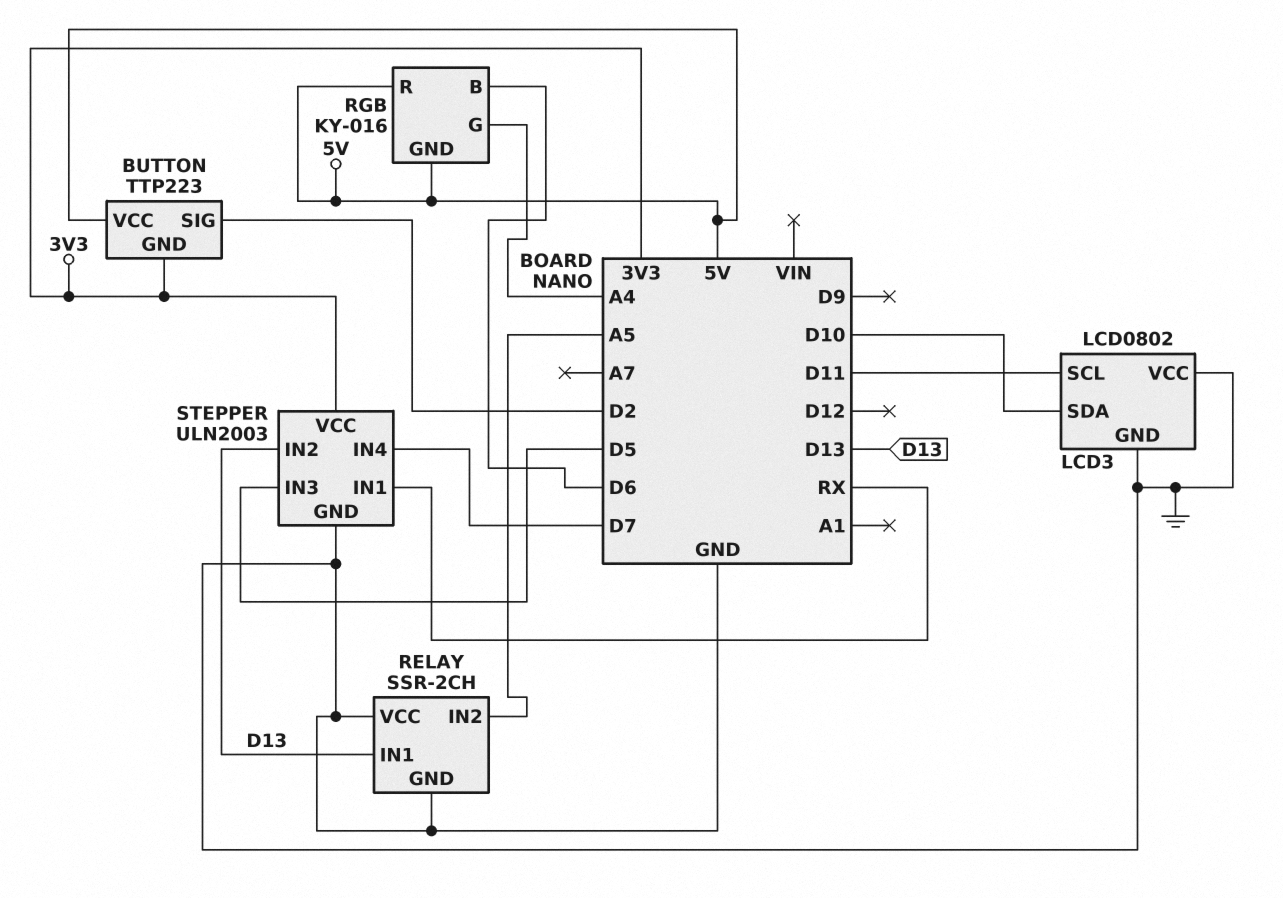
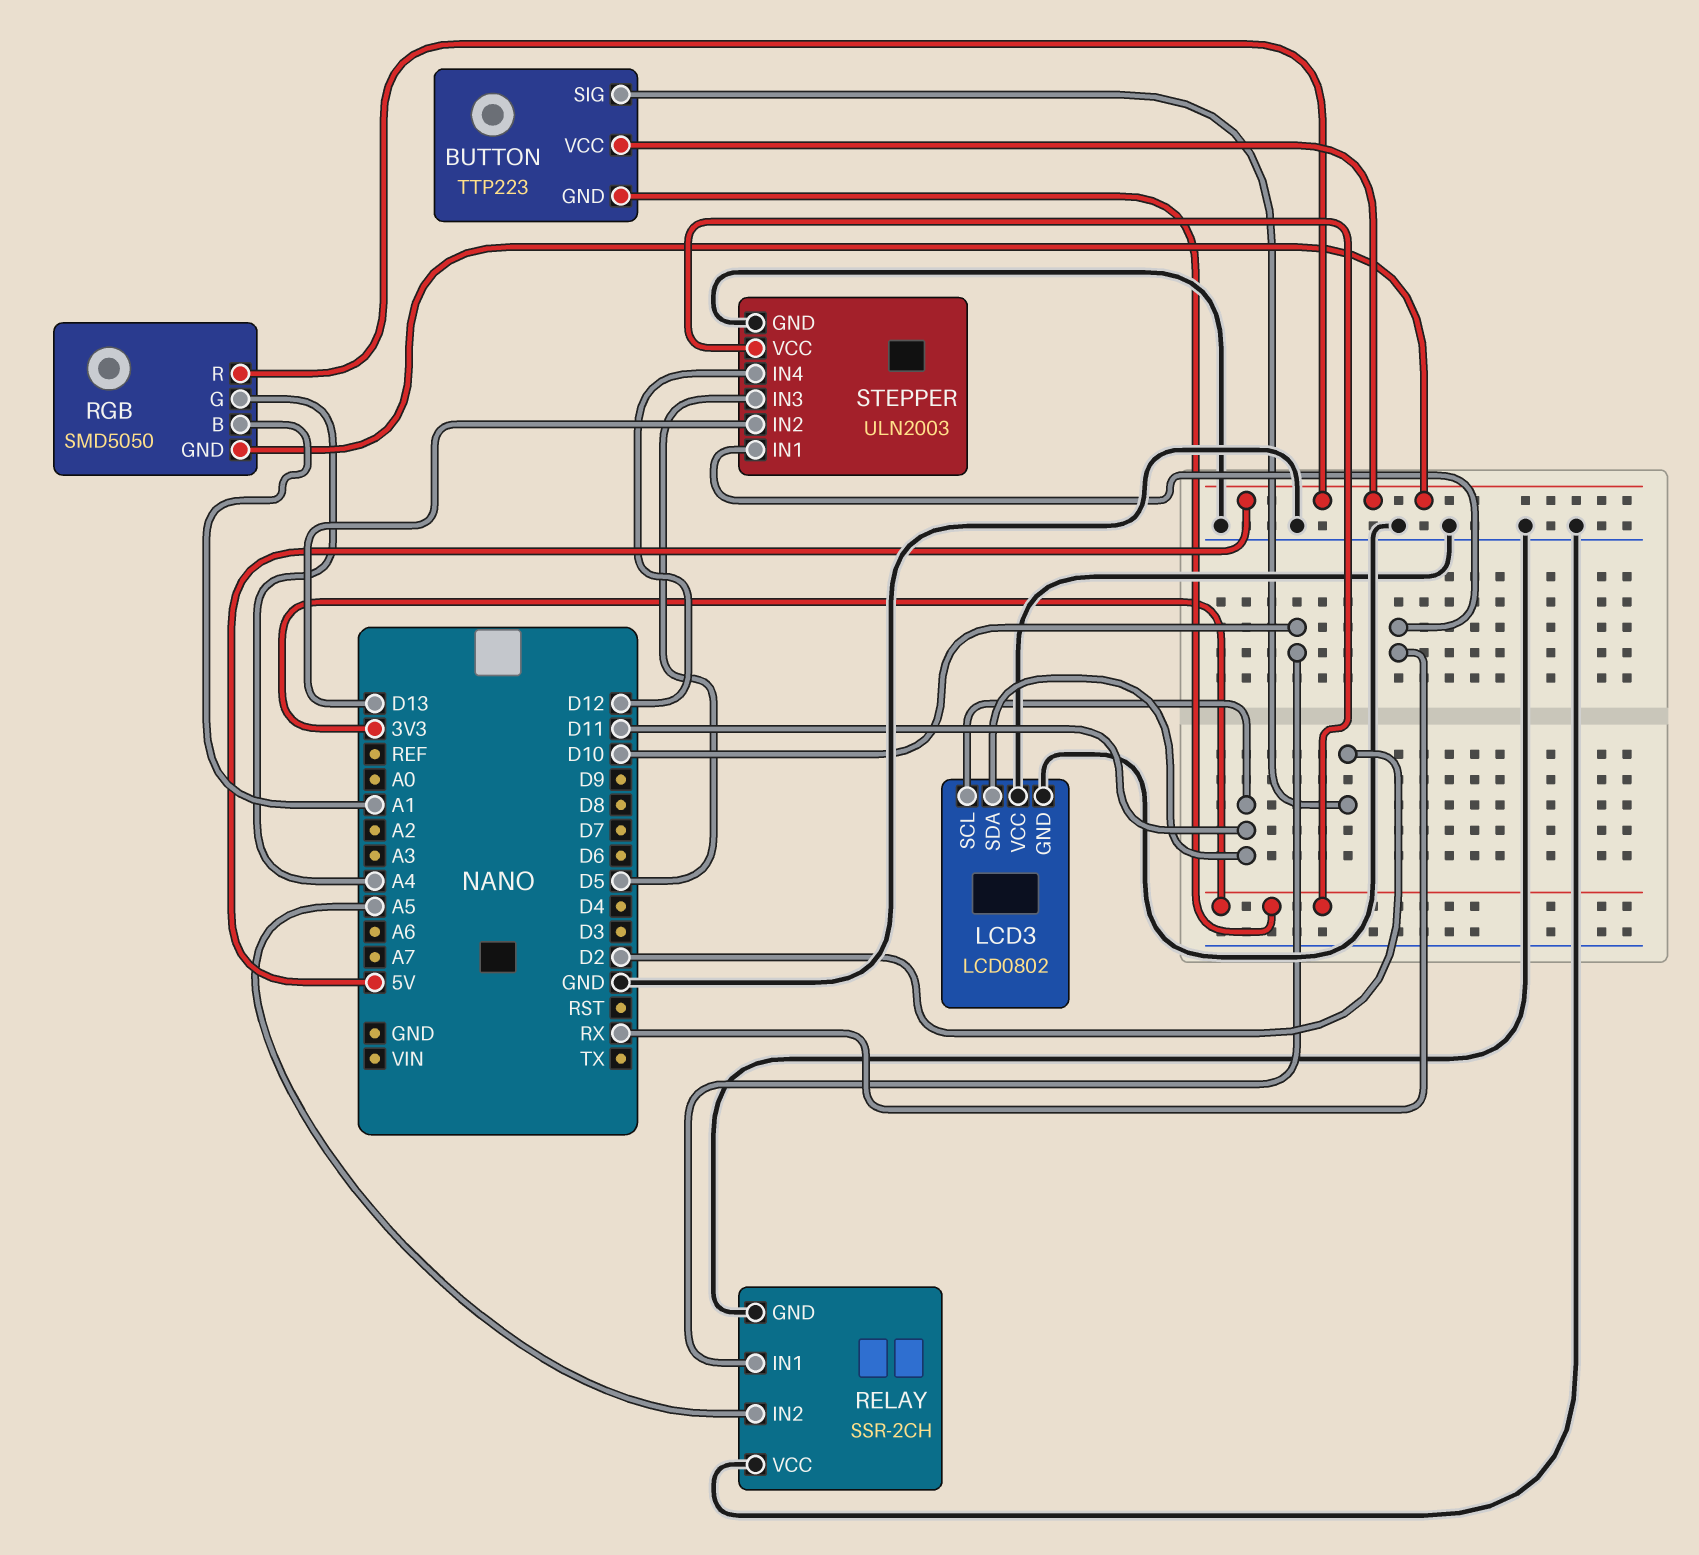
LCD3 pin SDA: D10 -> D11
RELAY pin IN1: D13 -> D10
RGB: KY-016 -> SMD5050
RGB pin B: D6 -> A1
STEPPER pin IN4: D7 -> D12

